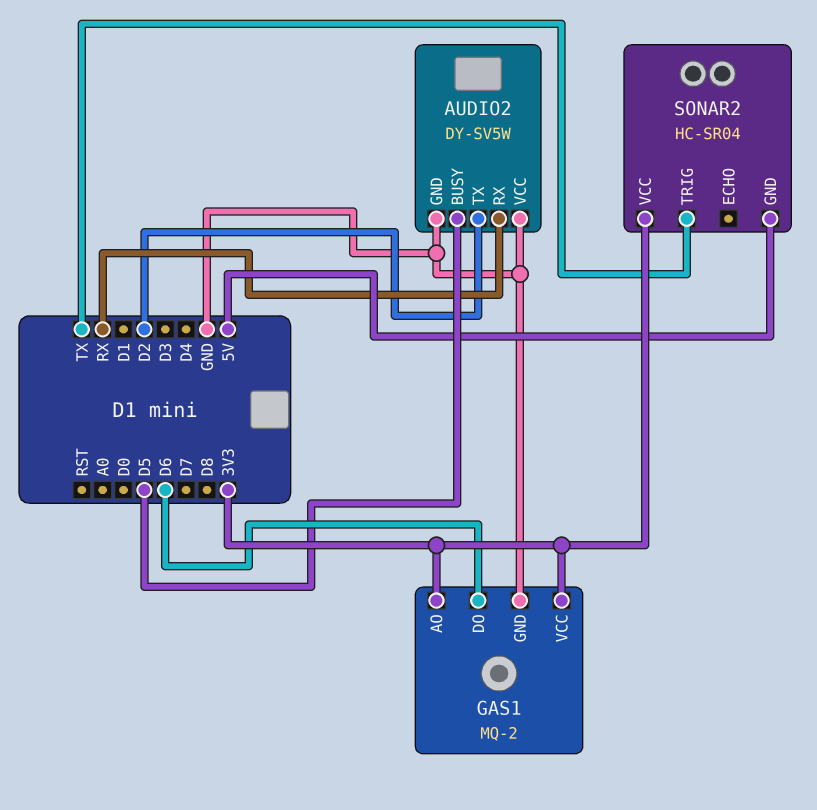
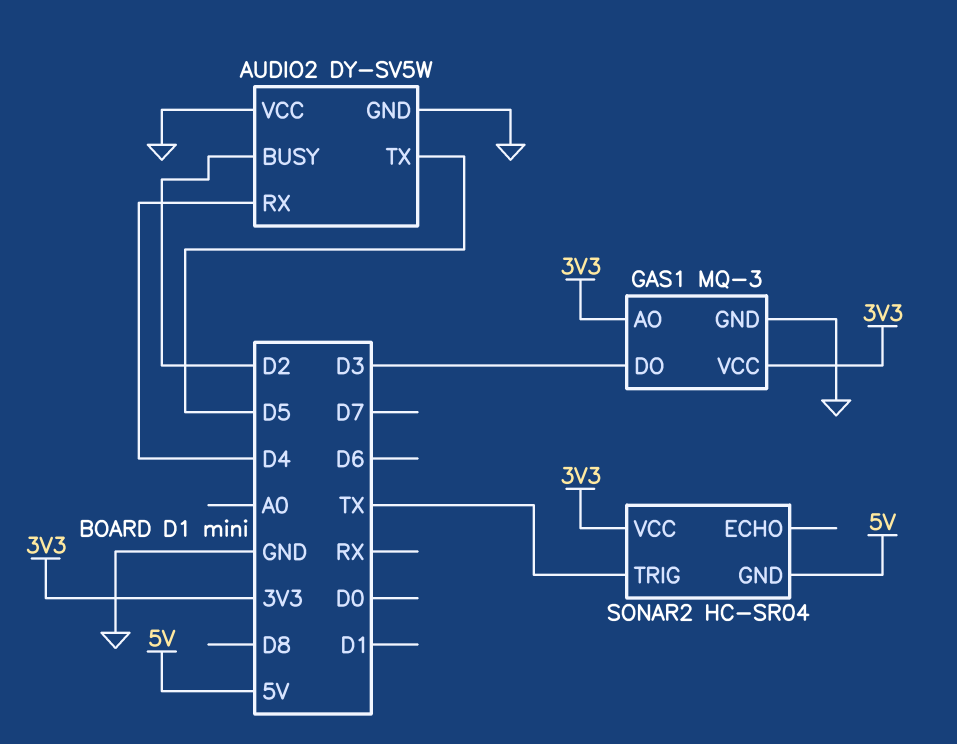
AUDIO2 pin BUSY: D5 -> D2
AUDIO2 pin RX: RX -> D4
AUDIO2 pin TX: D2 -> D5
GAS1: MQ-2 -> MQ-3
GAS1 pin DO: D6 -> D3

